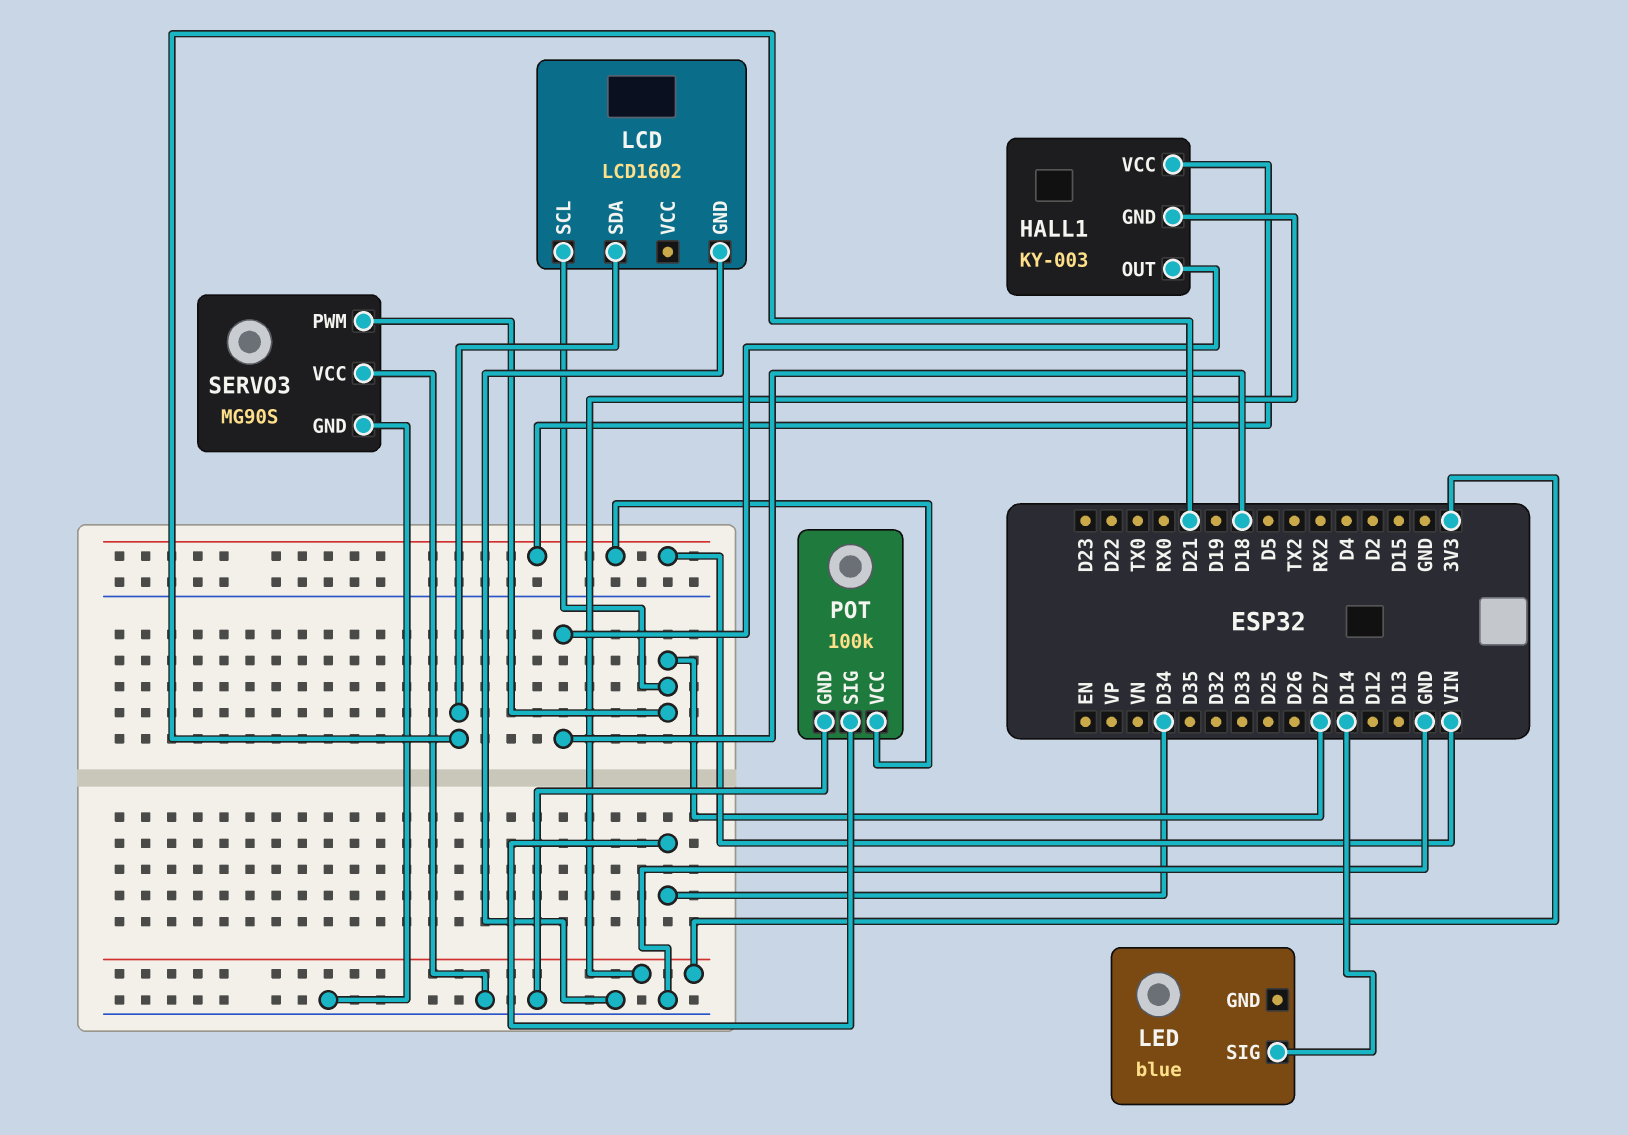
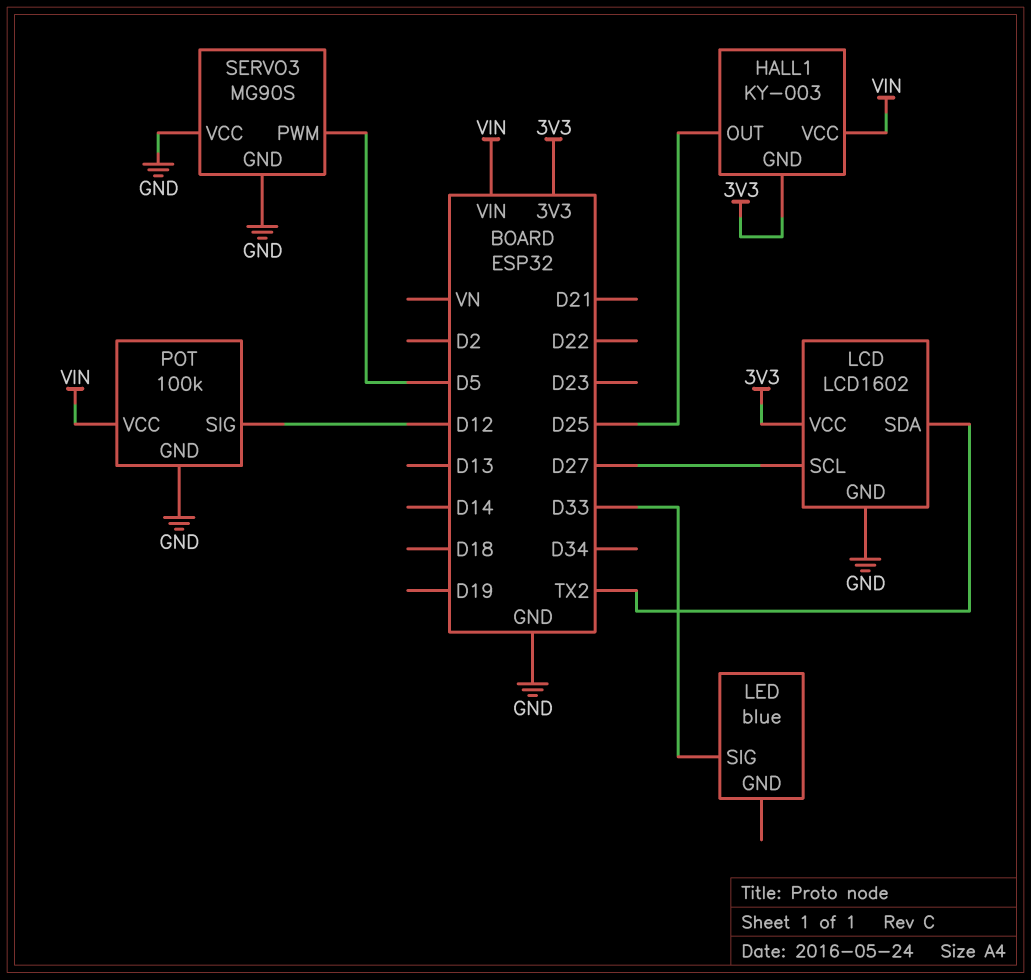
HALL1 pin OUT: D18 -> D25
LCD pin SDA: D21 -> TX2
LCD pin VCC: none -> 3V3
LED pin SIG: D14 -> D33
POT pin SIG: D34 -> D12
SERVO3 pin PWM: D27 -> D5

